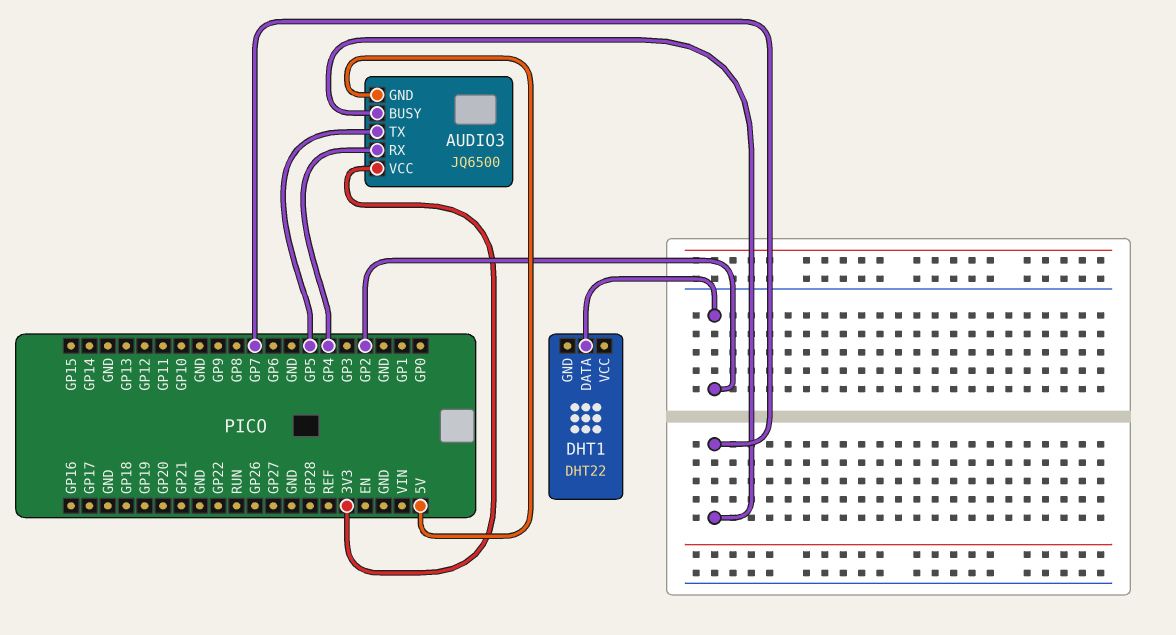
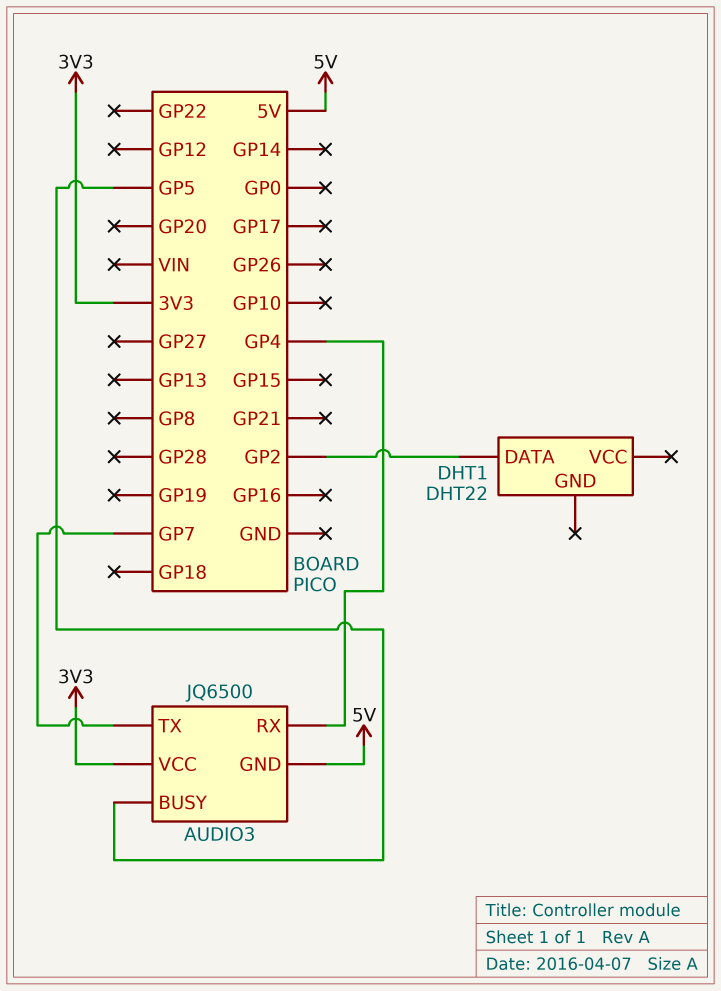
AUDIO3 pin BUSY: GP7 -> GP5
AUDIO3 pin TX: GP5 -> GP7

